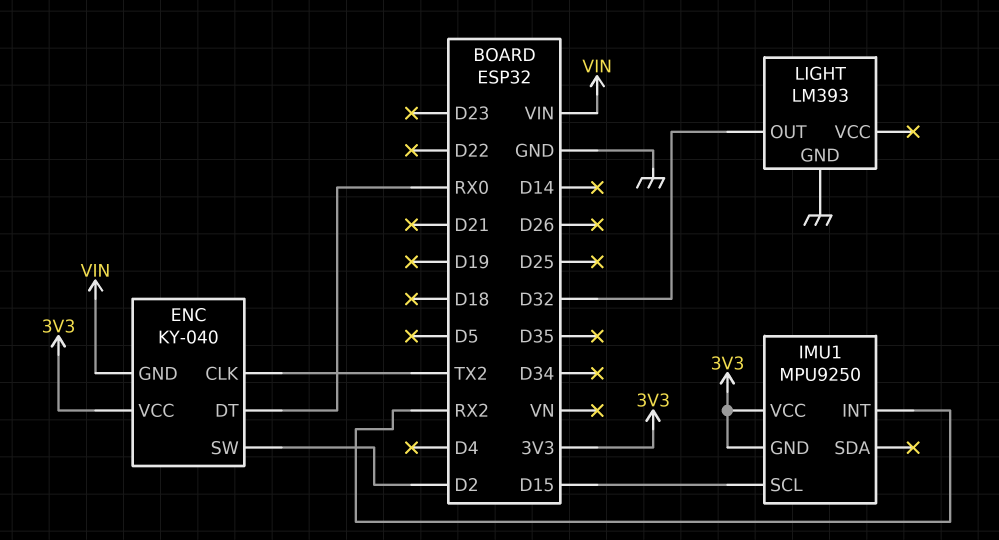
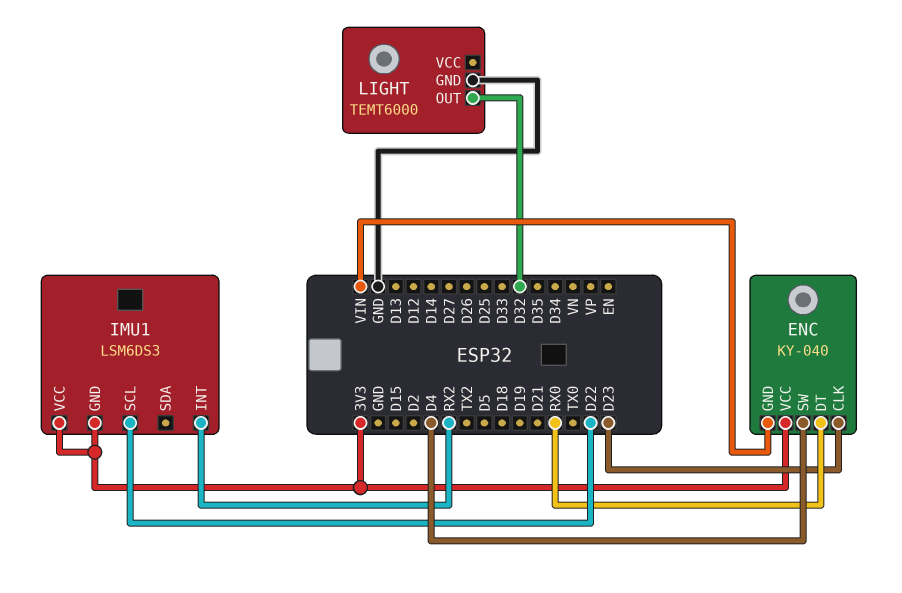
ENC pin CLK: TX2 -> D23
ENC pin SW: D2 -> D4
IMU1: MPU9250 -> LSM6DS3
IMU1 pin SCL: D15 -> D22
LIGHT: LM393 -> TEMT6000

